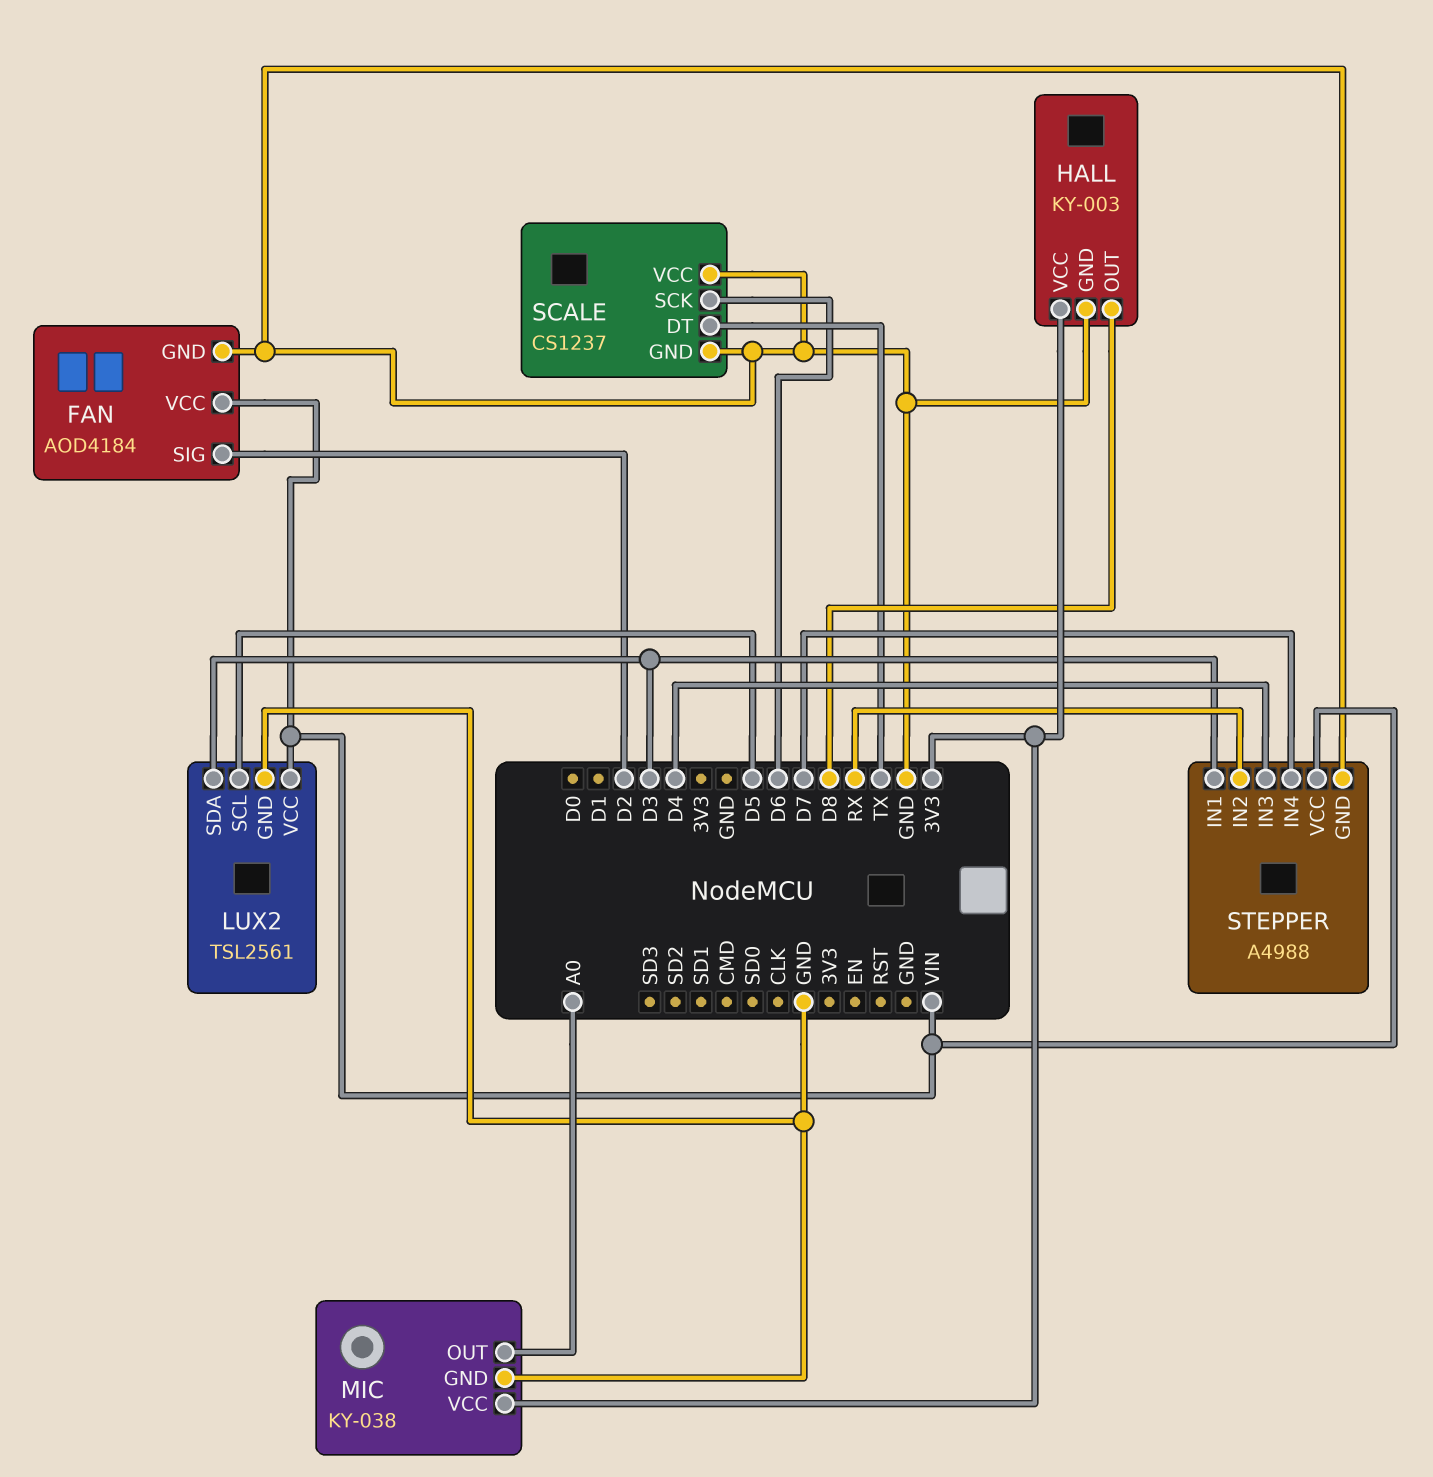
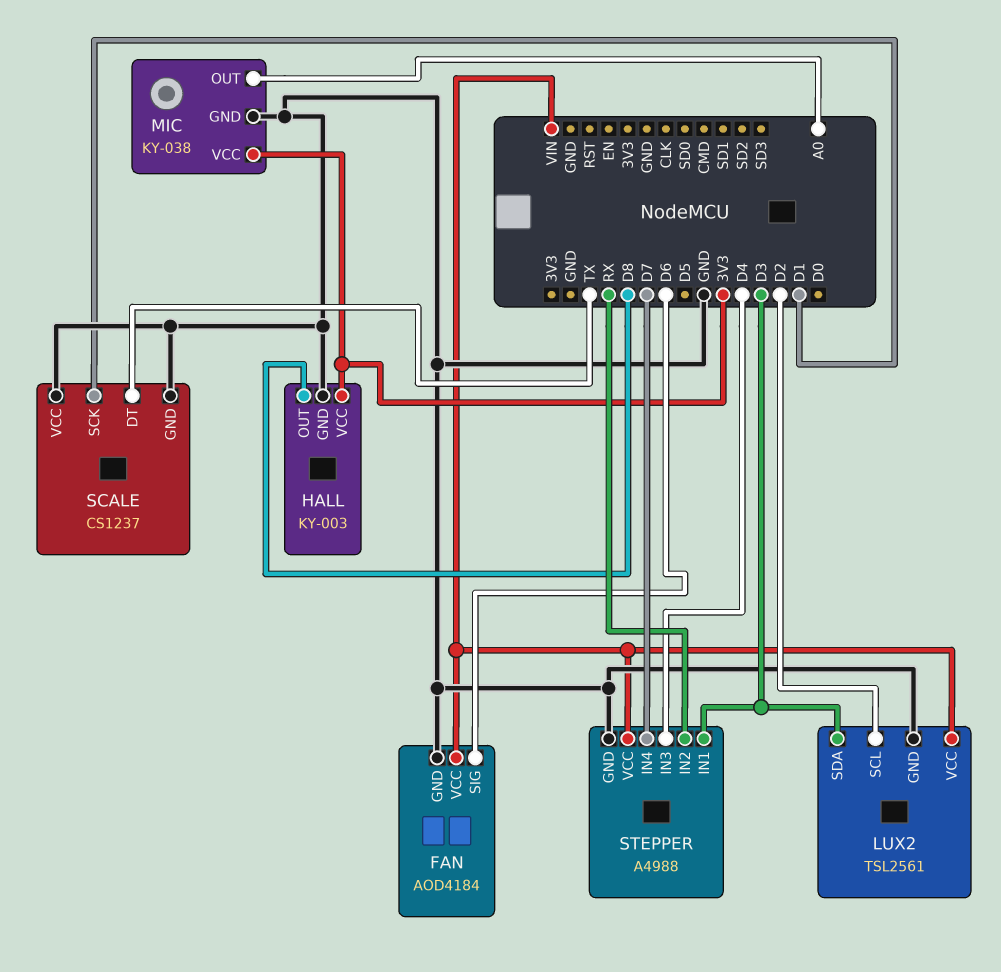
FAN pin SIG: D2 -> D6
LUX2 pin SCL: D5 -> D2
SCALE pin SCK: D6 -> D1

